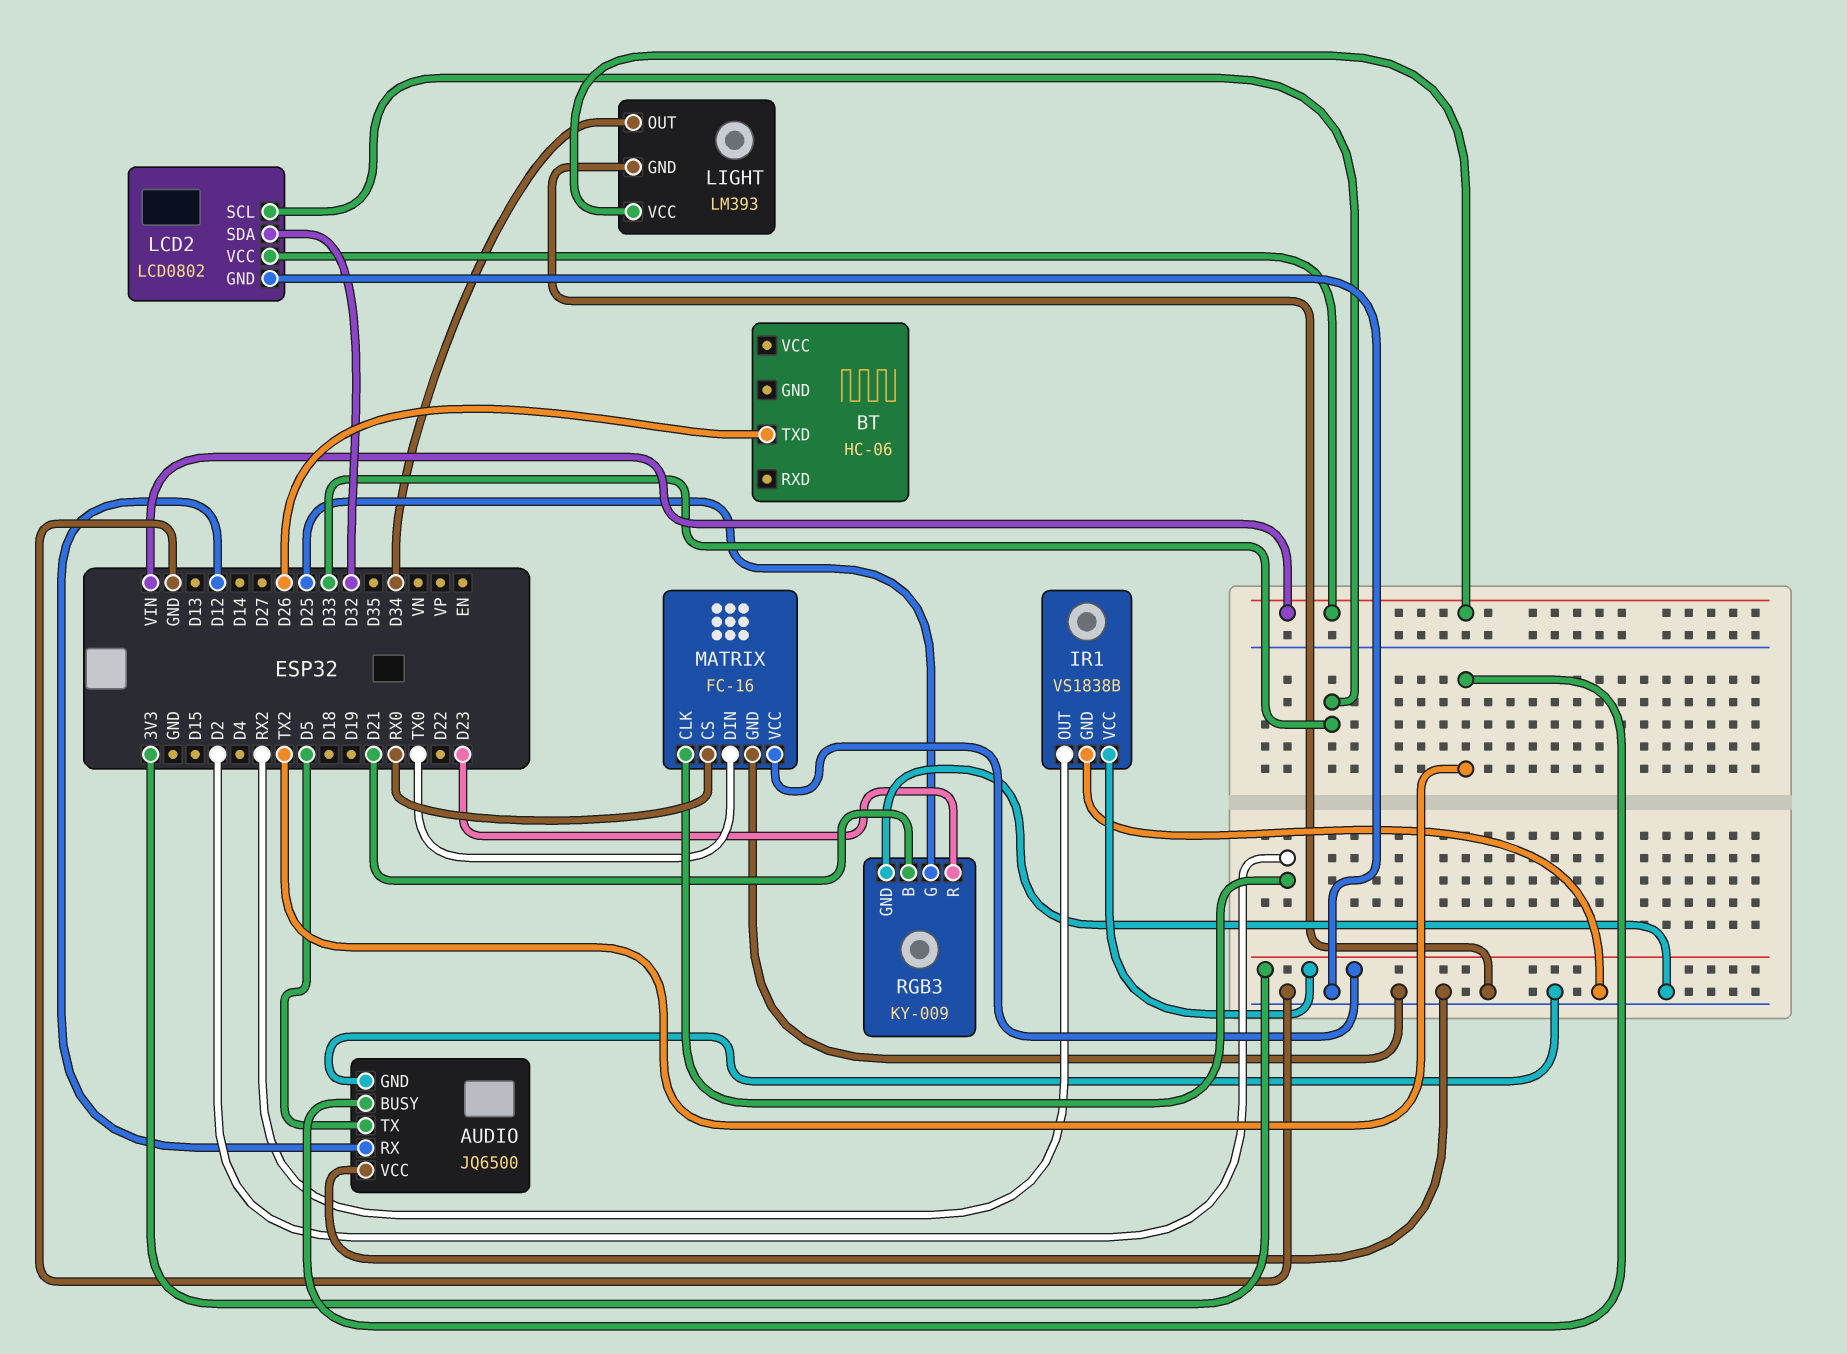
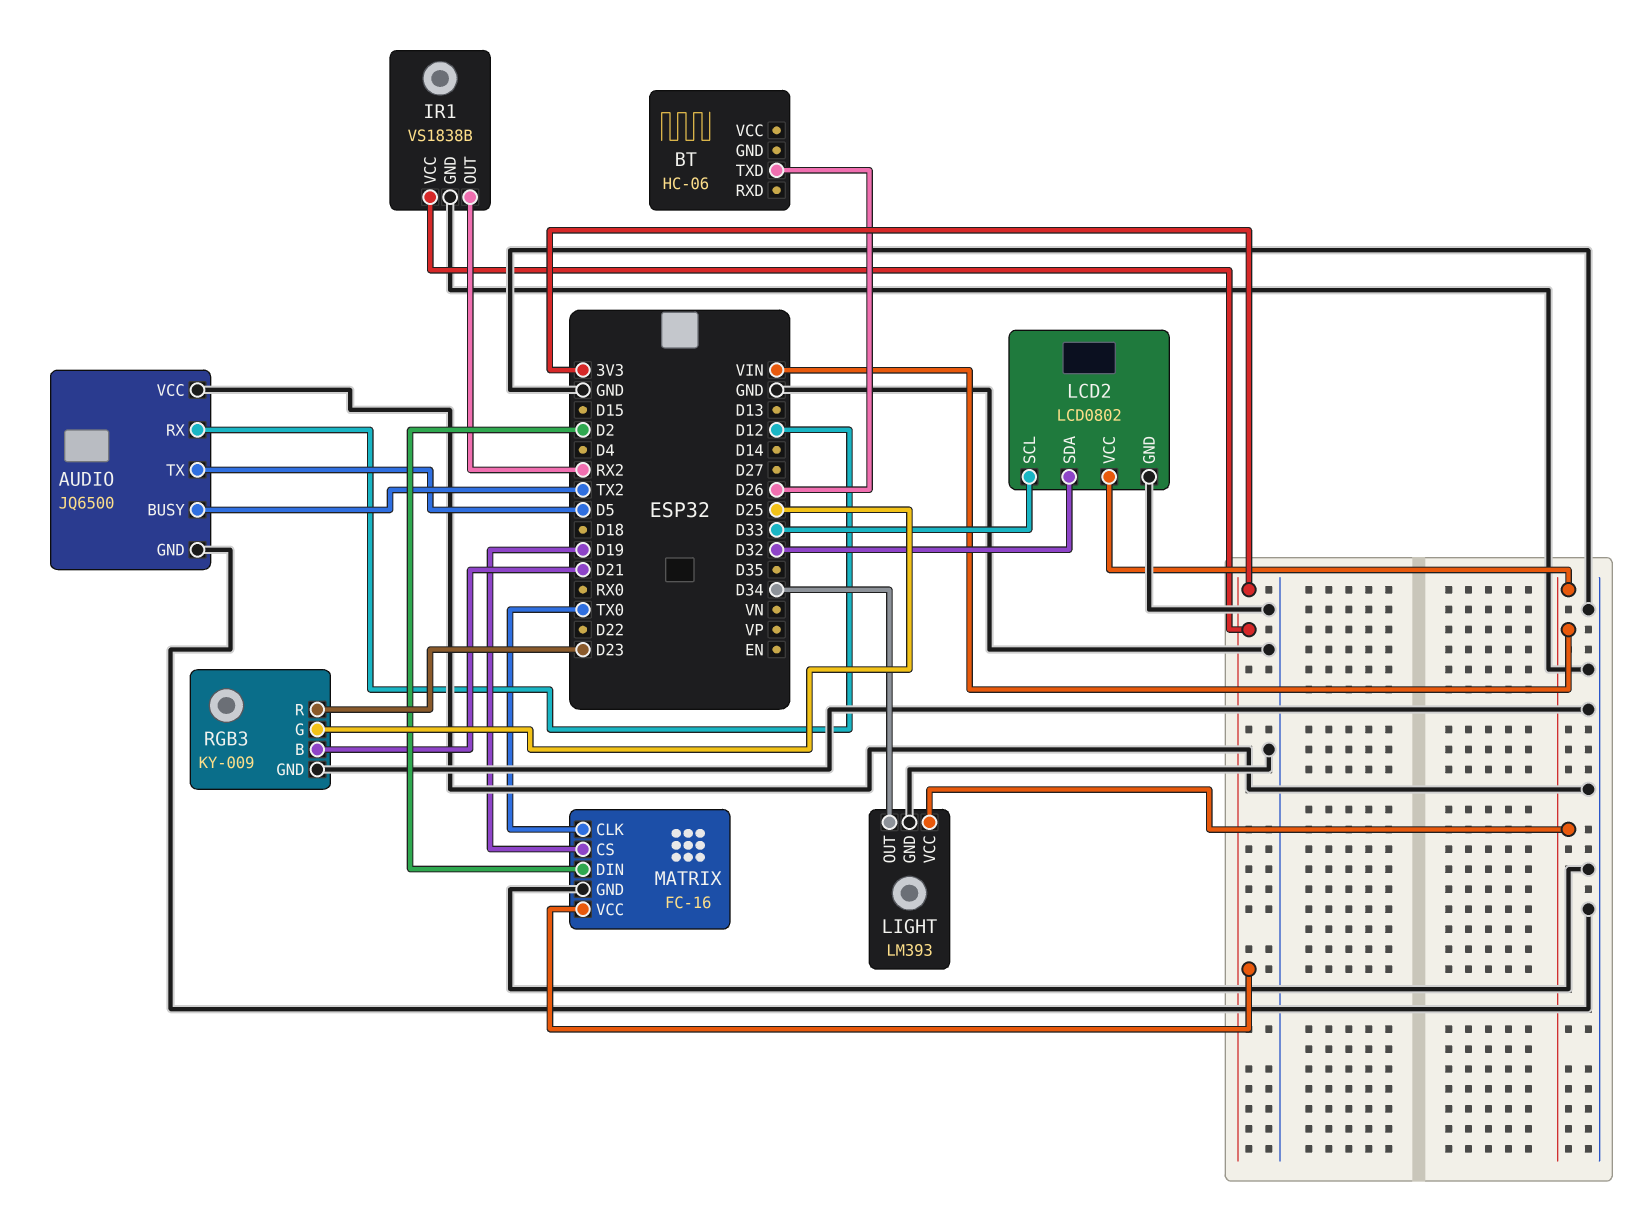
MATRIX pin CLK: D2 -> TX0
MATRIX pin CS: RX0 -> D19
MATRIX pin DIN: TX0 -> D2

